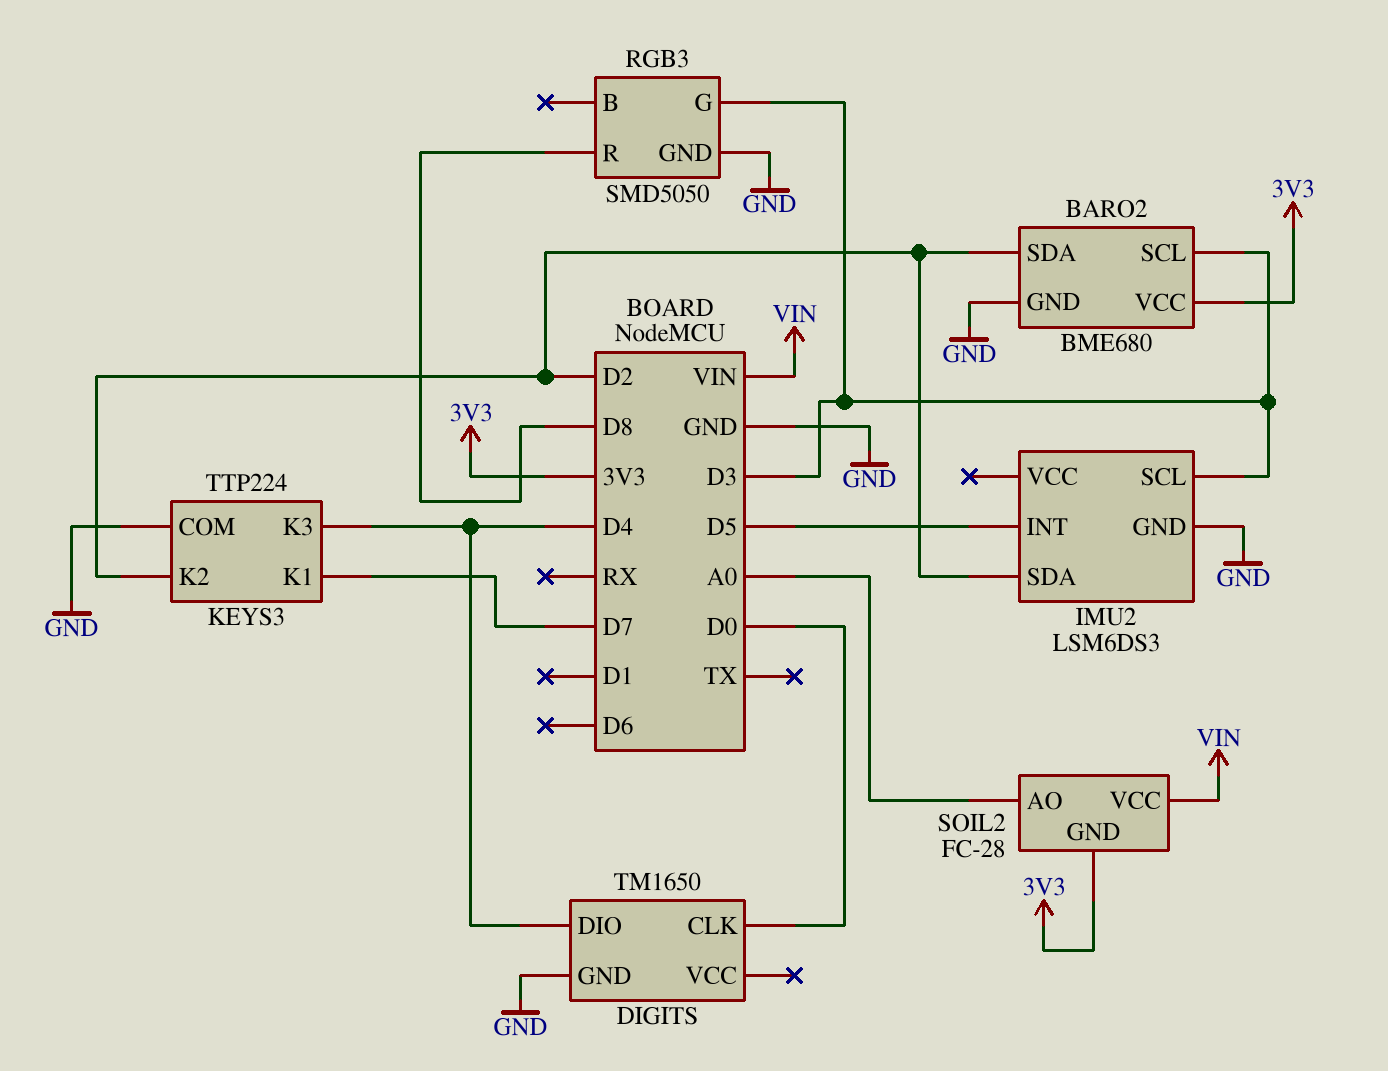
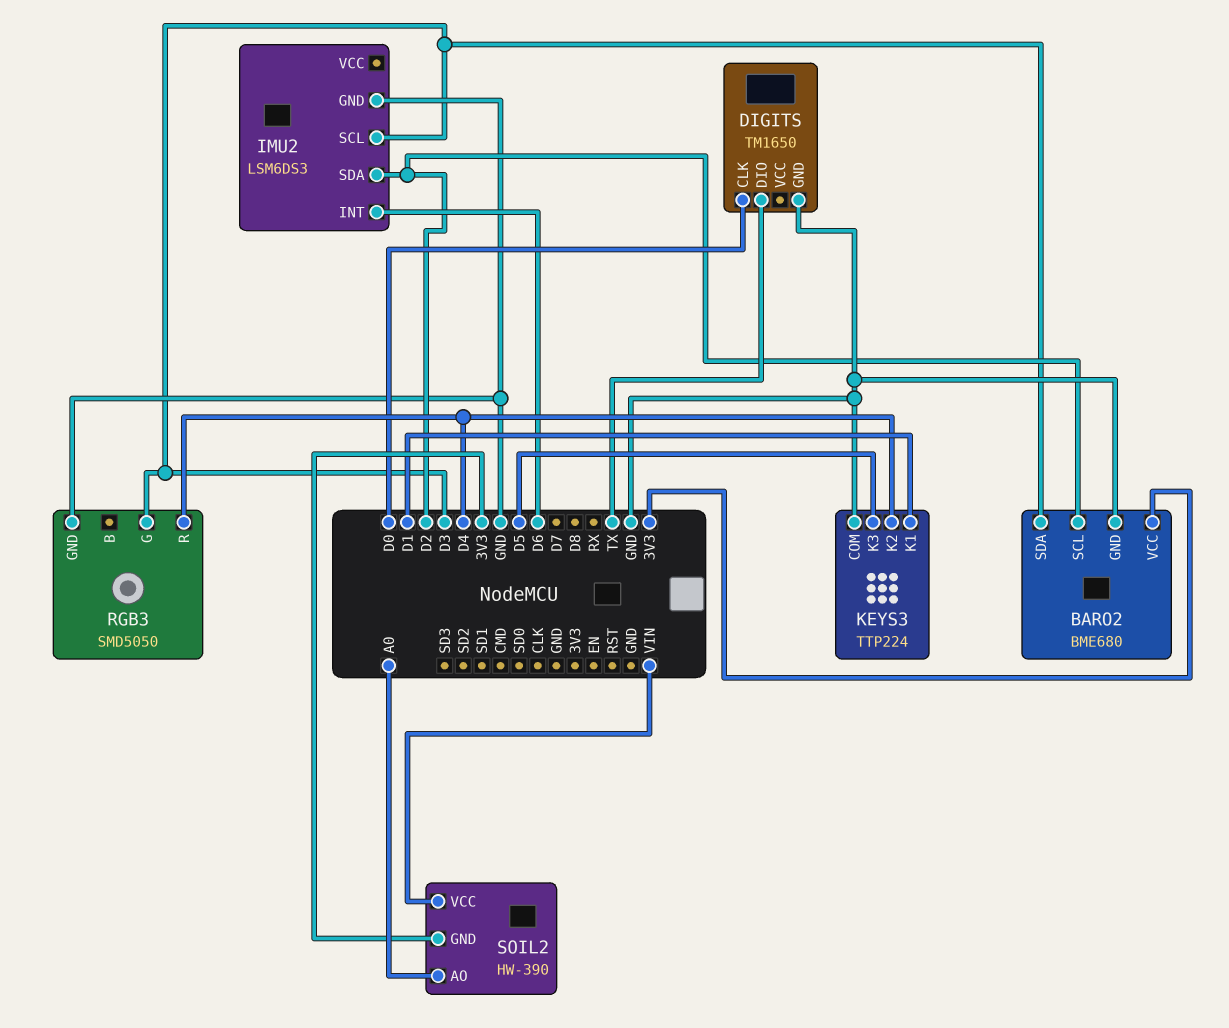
BARO2 pin SCL: D3 -> D2
BARO2 pin SDA: D2 -> D3
DIGITS pin DIO: D4 -> TX
IMU2 pin INT: D5 -> D6
KEYS3 pin K1: D7 -> D1
KEYS3 pin K2: D2 -> D4
KEYS3 pin K3: D4 -> D5
RGB3 pin R: D8 -> D4
SOIL2: FC-28 -> HW-390

